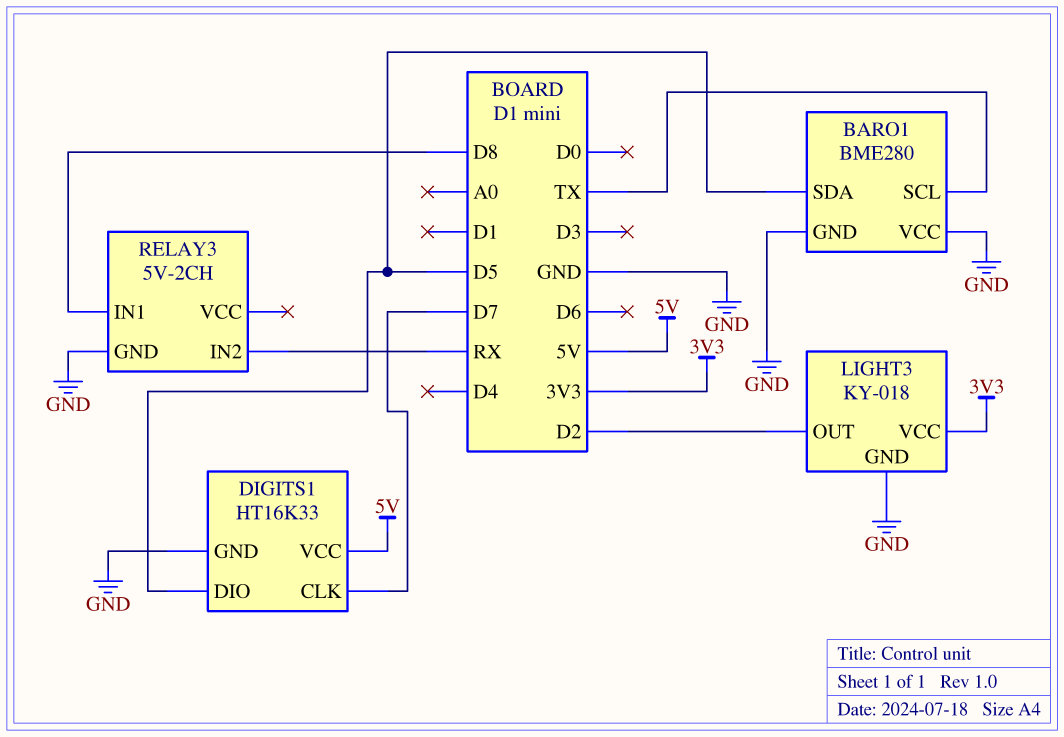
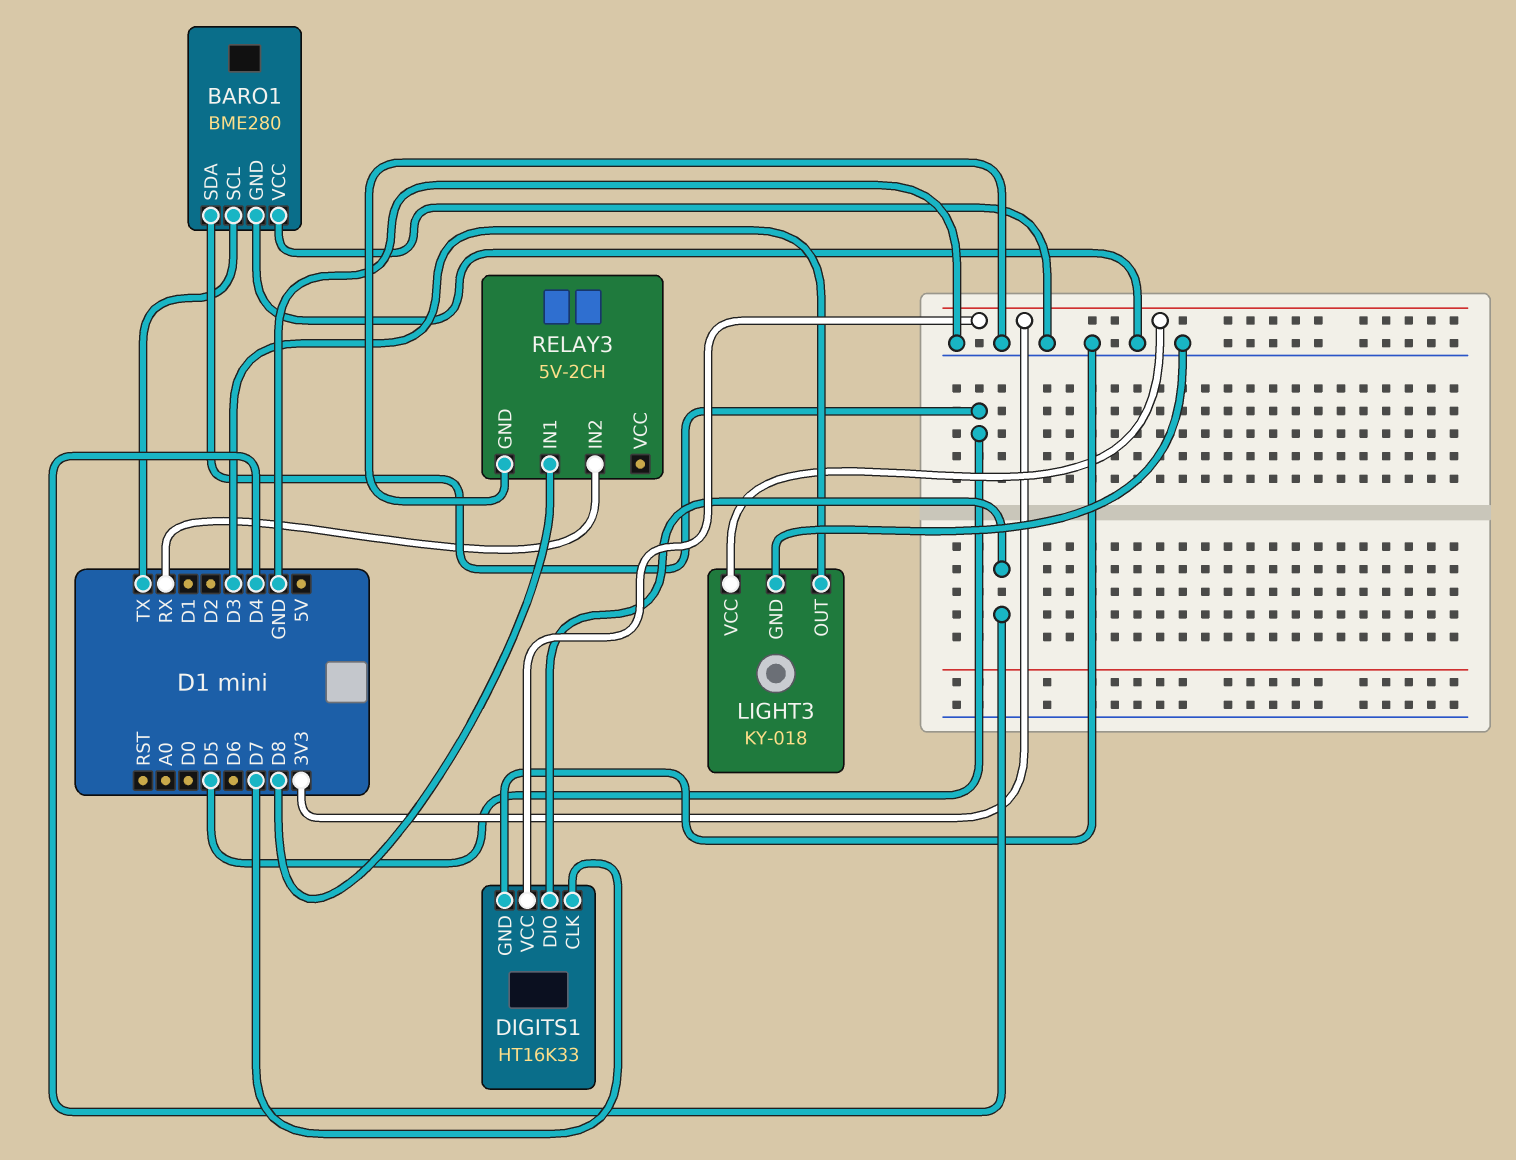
DIGITS1 pin DIO: D5 -> D4
DIGITS1 pin VCC: 5V -> 3V3
LIGHT3 pin OUT: D2 -> D3

